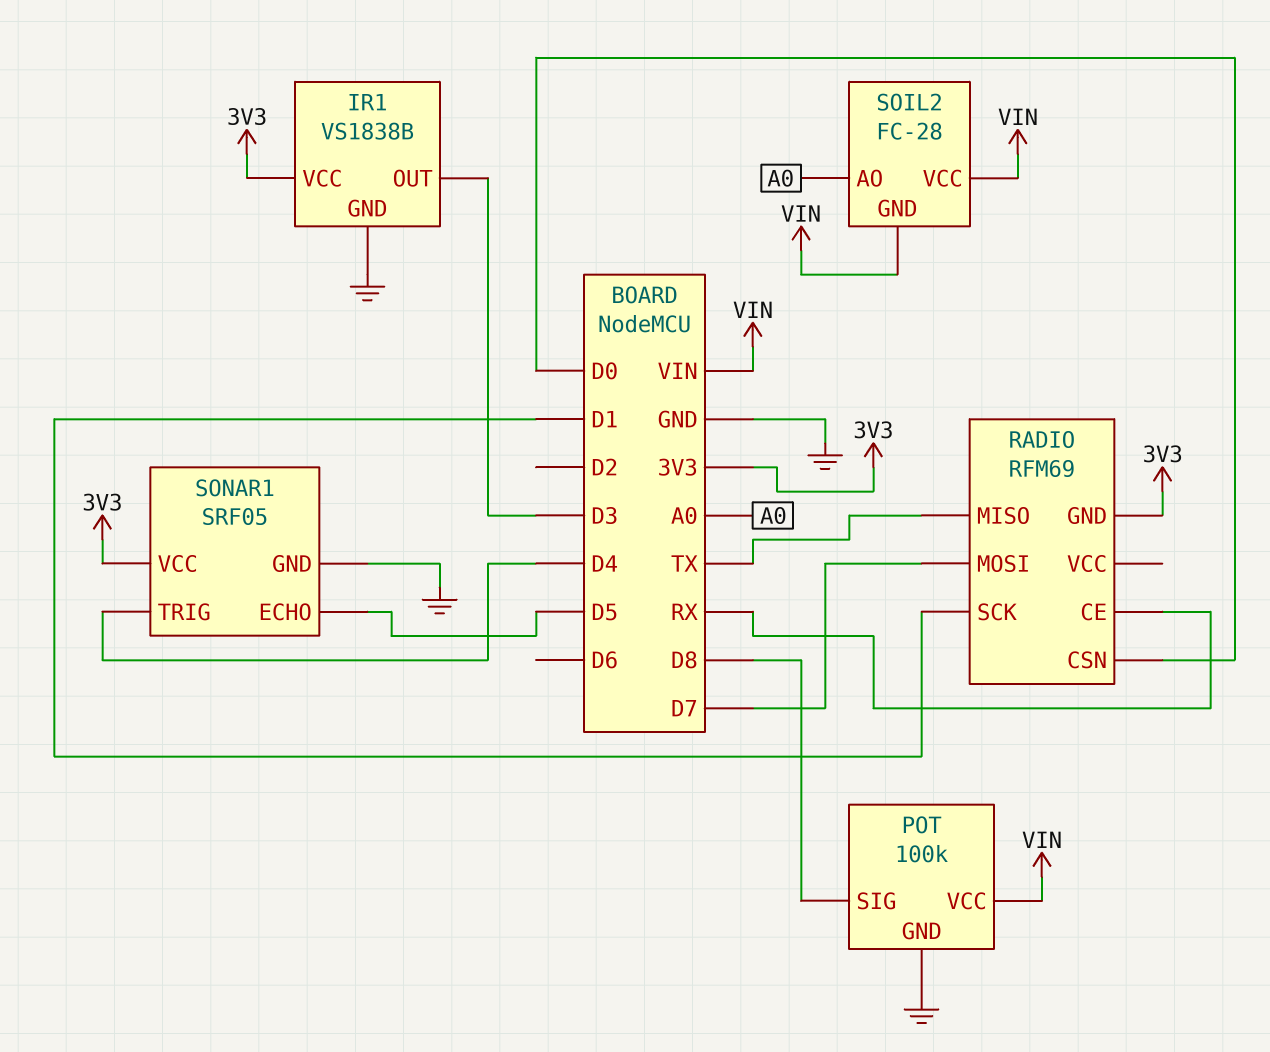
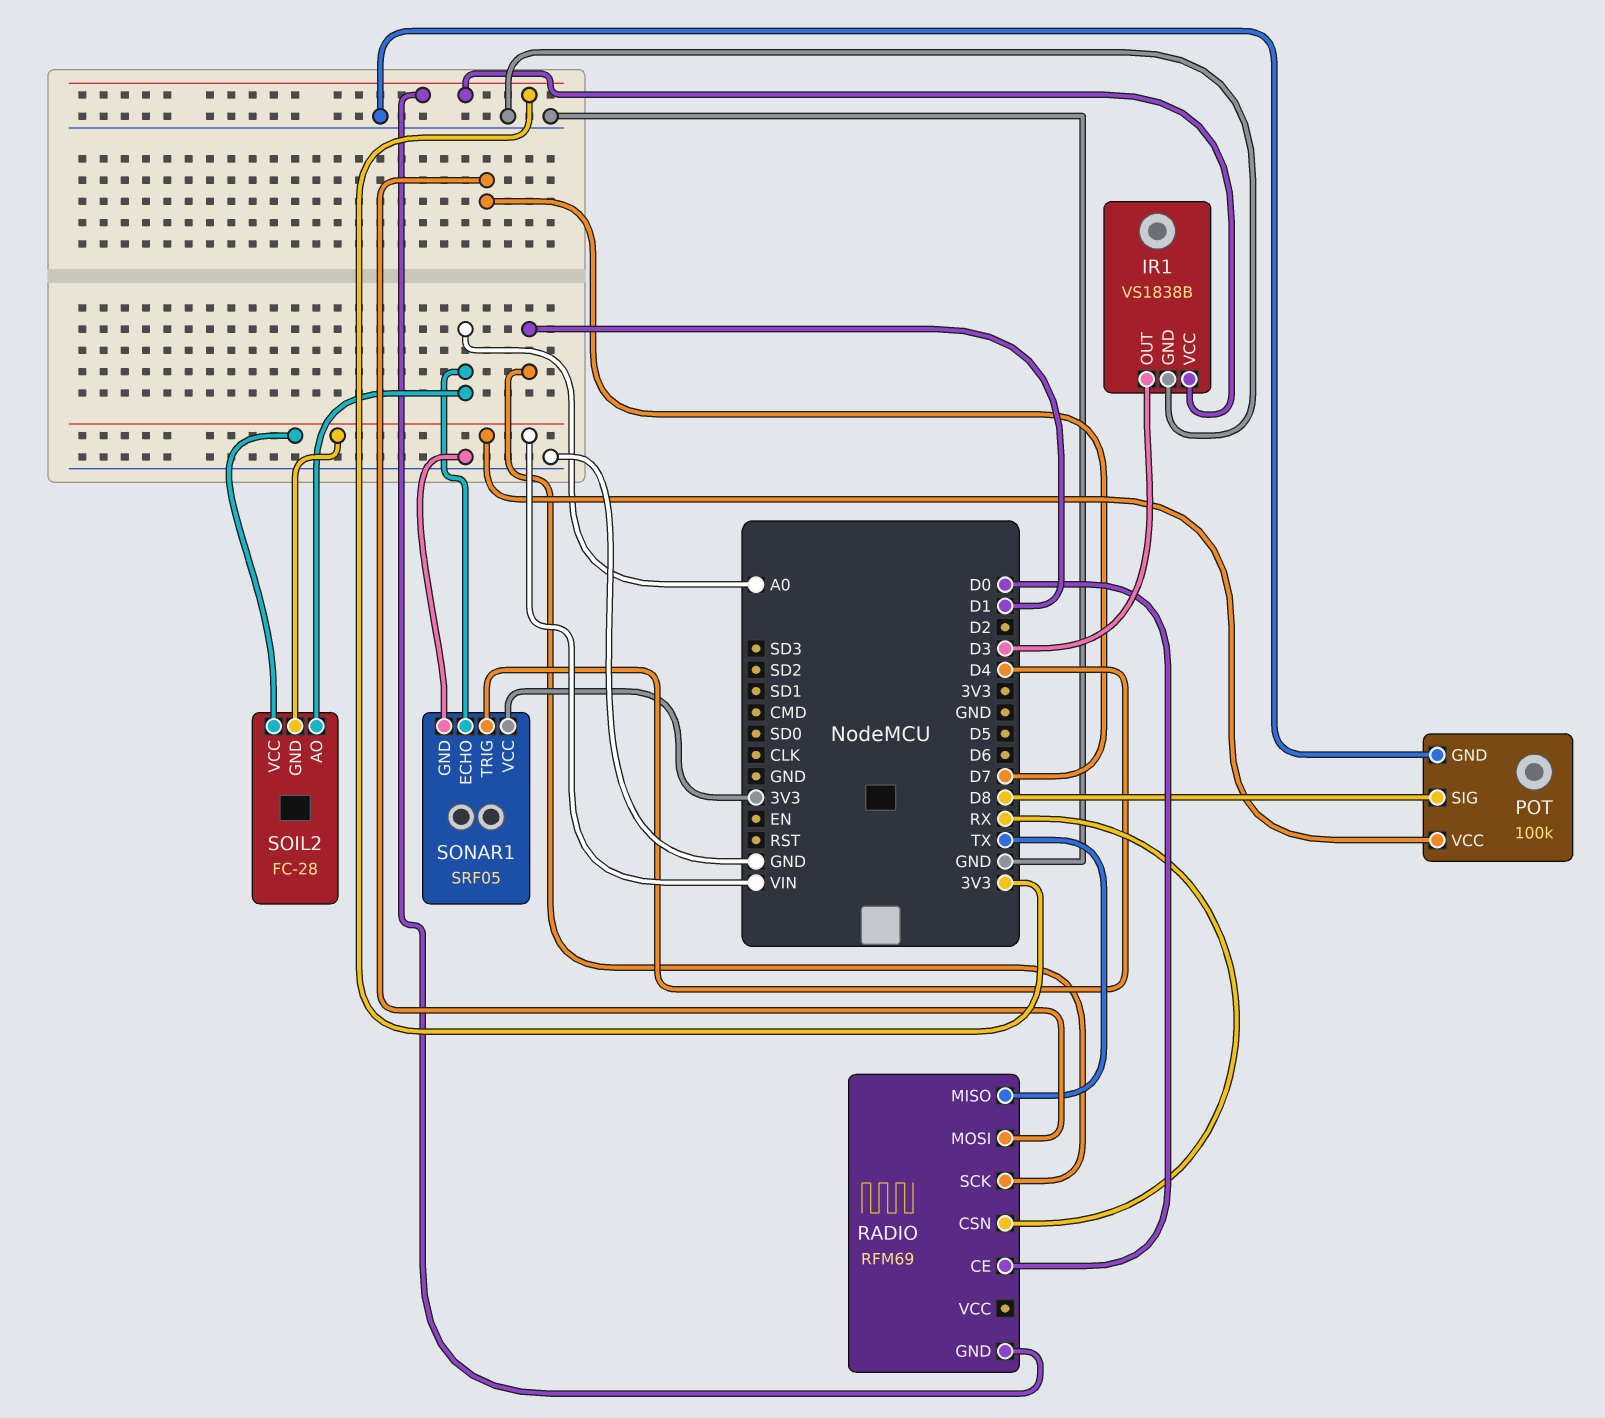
RADIO pin CE: RX -> D0
RADIO pin CSN: D0 -> RX
SONAR1 pin ECHO: D5 -> A0

